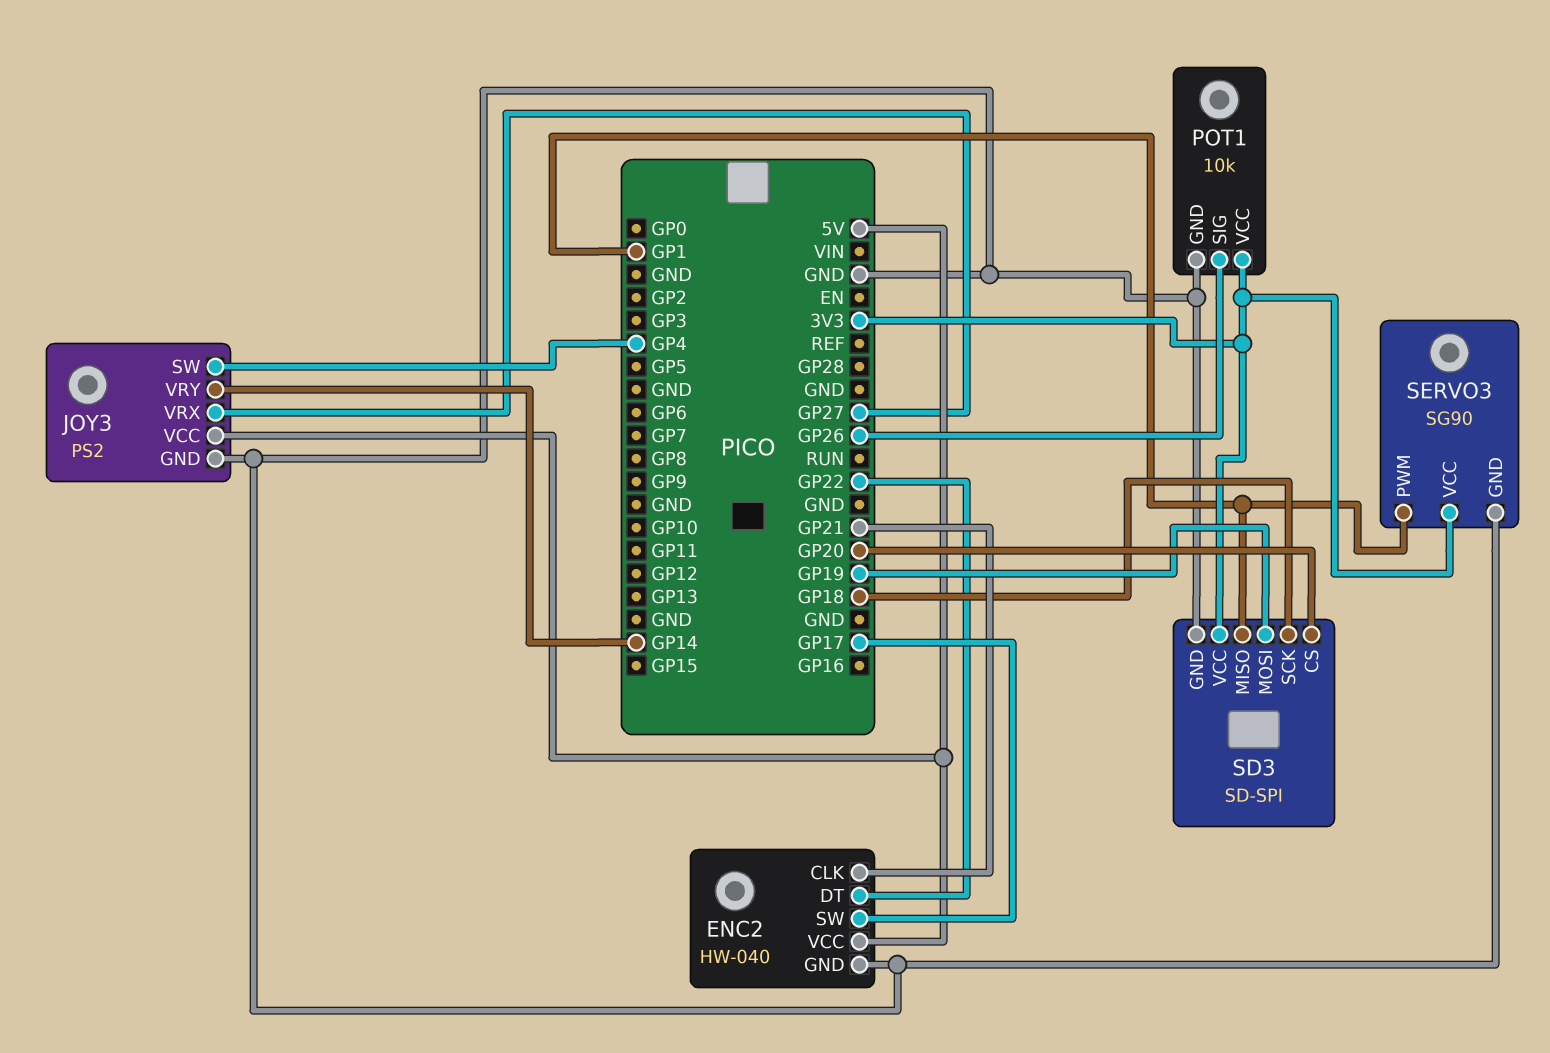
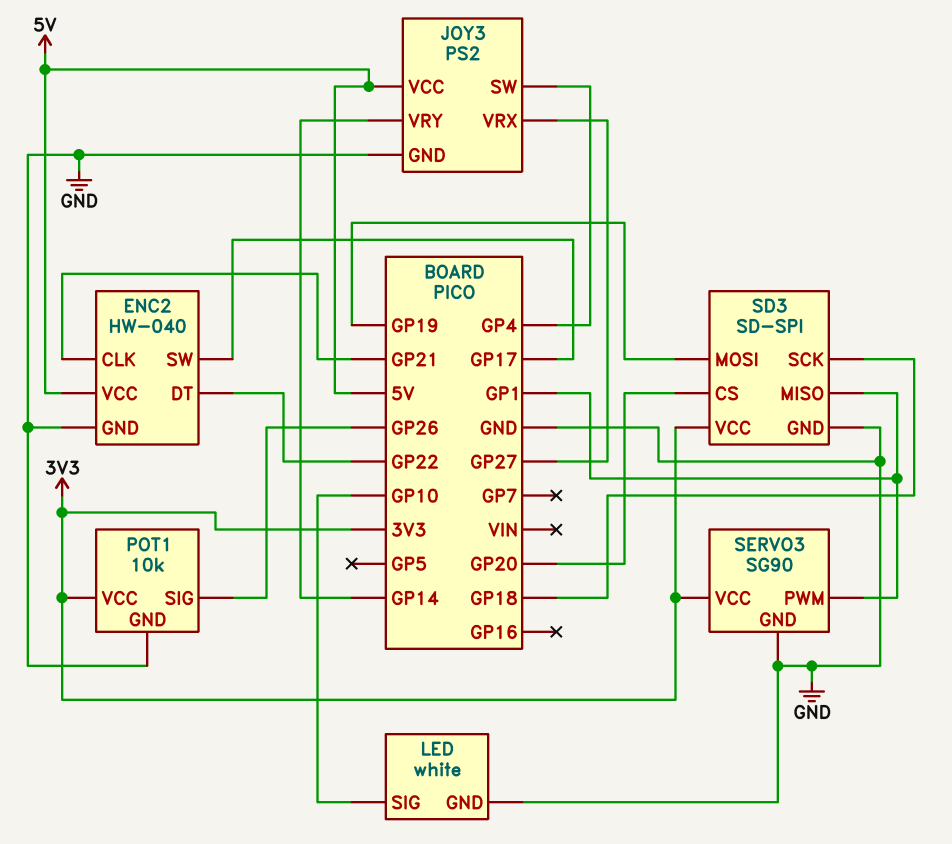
LED: none -> white
LED pin GND: none -> GND
LED pin SIG: none -> GP10

